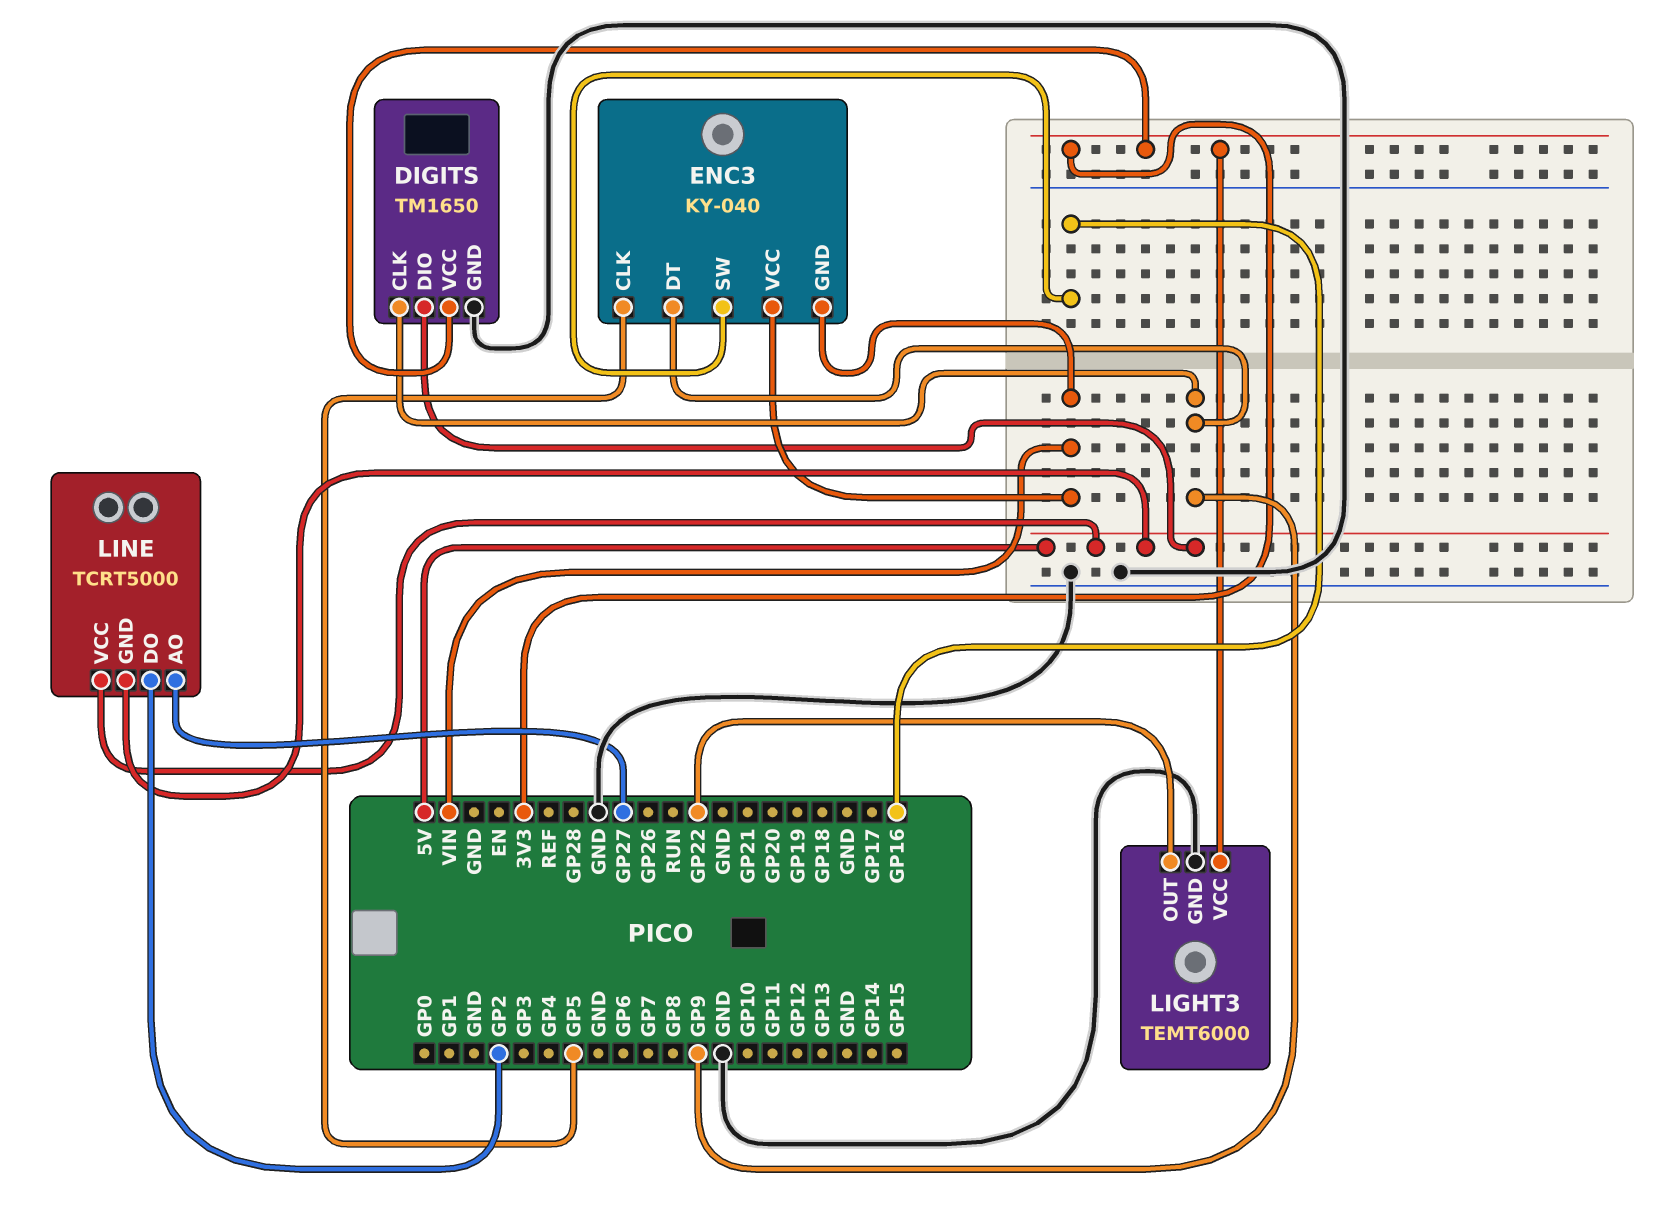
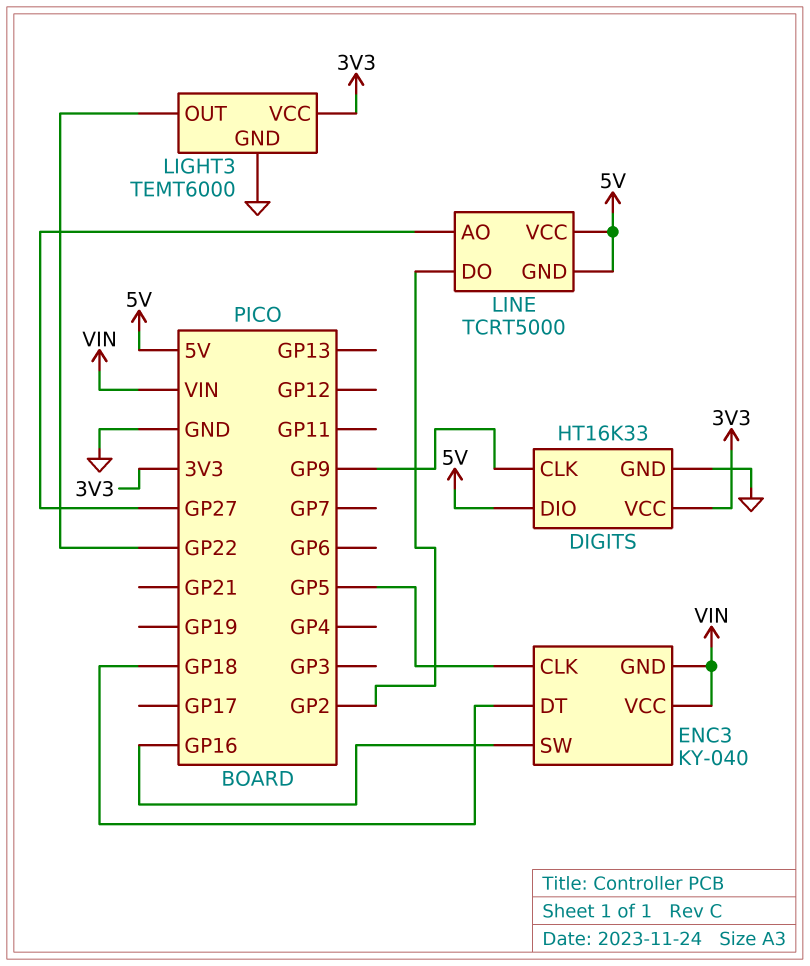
DIGITS: TM1650 -> HT16K33
ENC3 pin DT: GP9 -> GP18

